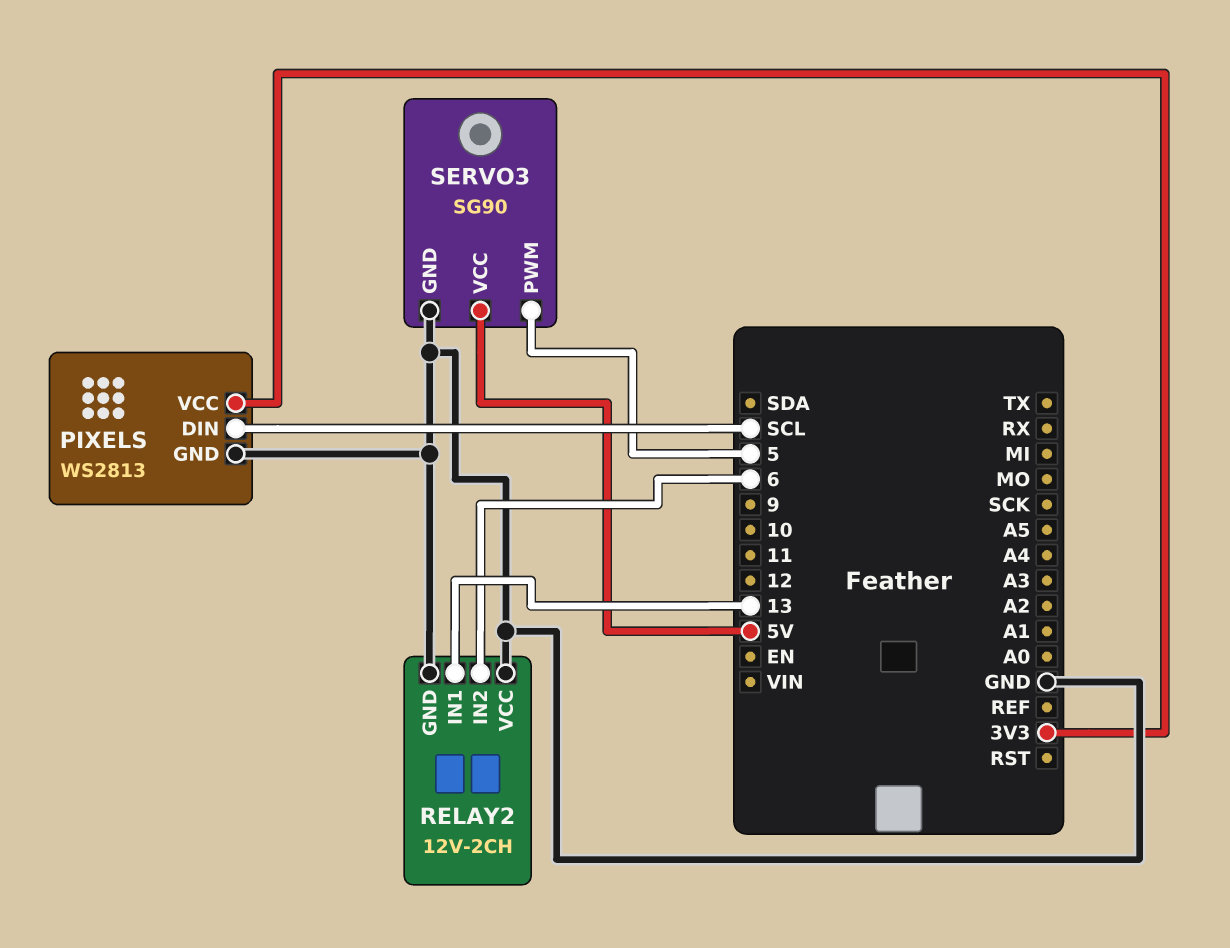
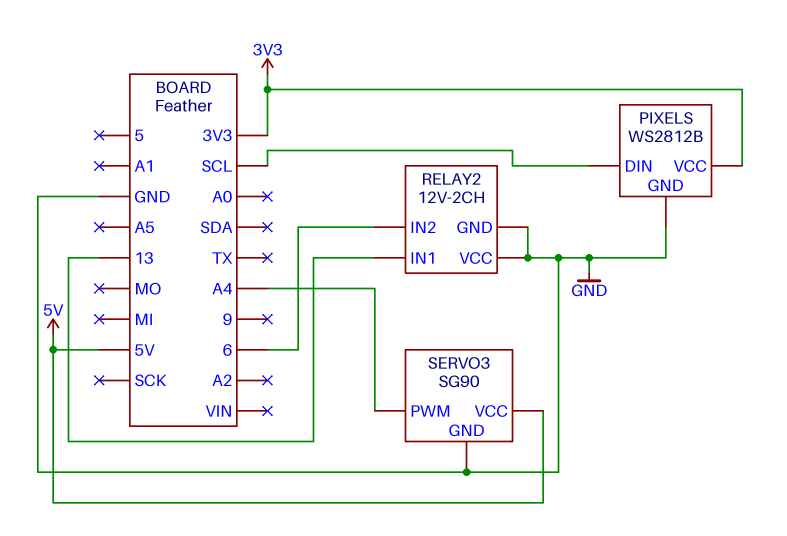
PIXELS: WS2813 -> WS2812B
SERVO3 pin PWM: 5 -> A4

